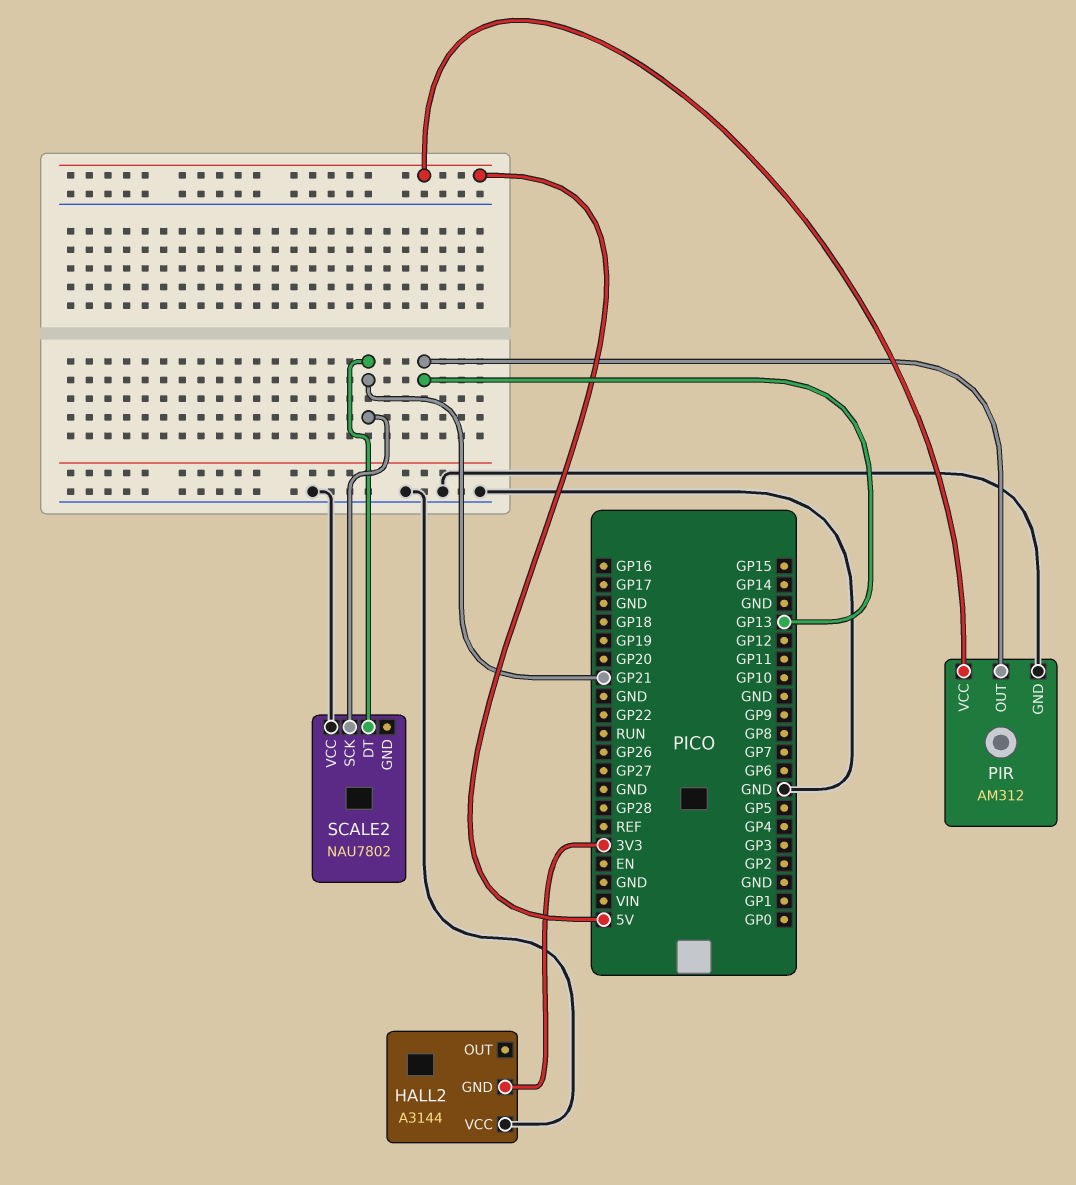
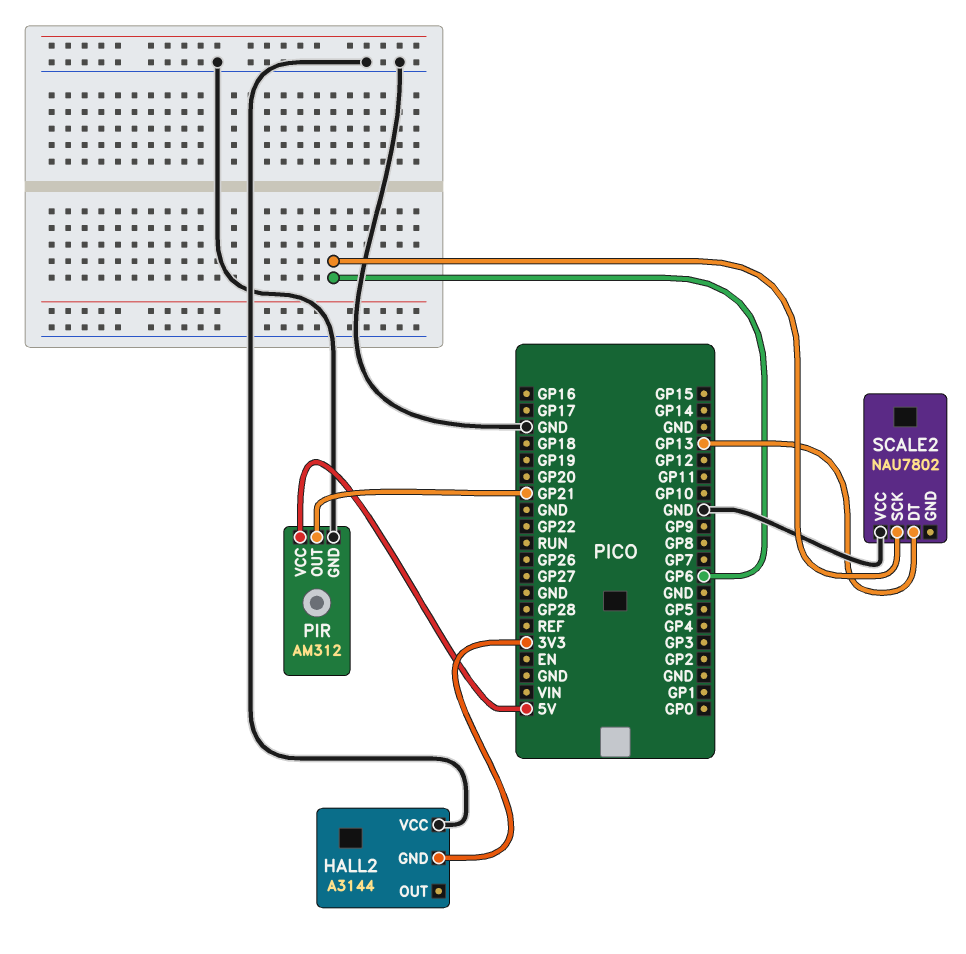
PIR pin OUT: GP13 -> GP21
SCALE2 pin DT: GP21 -> GP13
SCALE2 pin SCK: GP21 -> GP6

